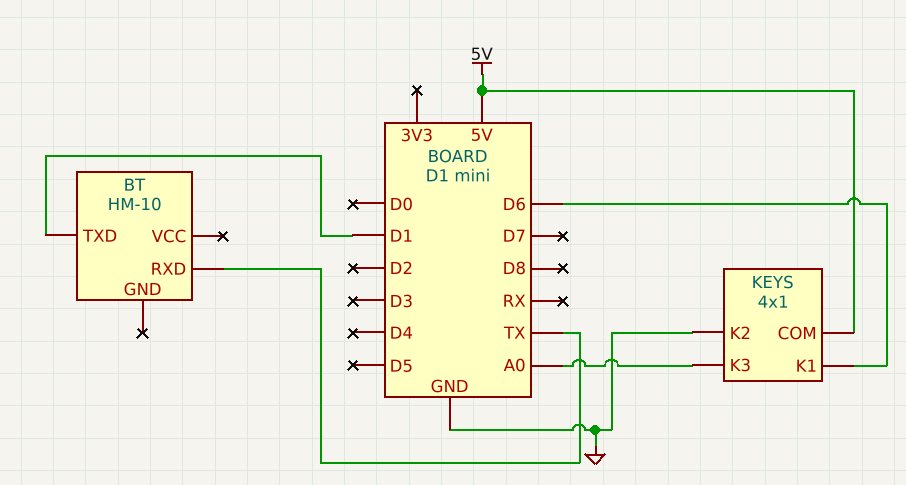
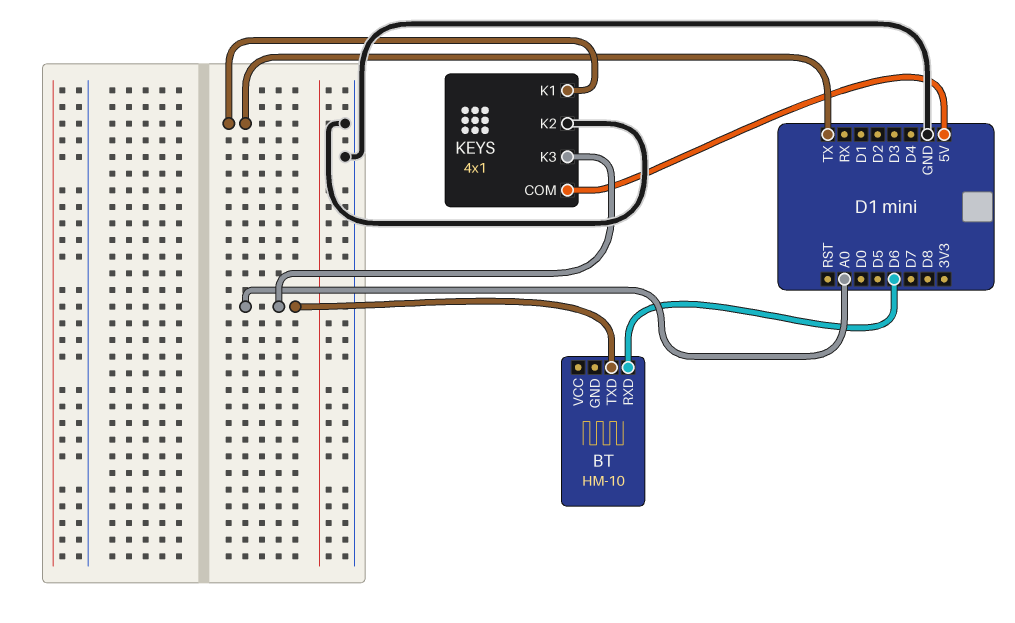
BT pin RXD: TX -> D6
BT pin TXD: D1 -> A0
KEYS pin K1: D6 -> TX

